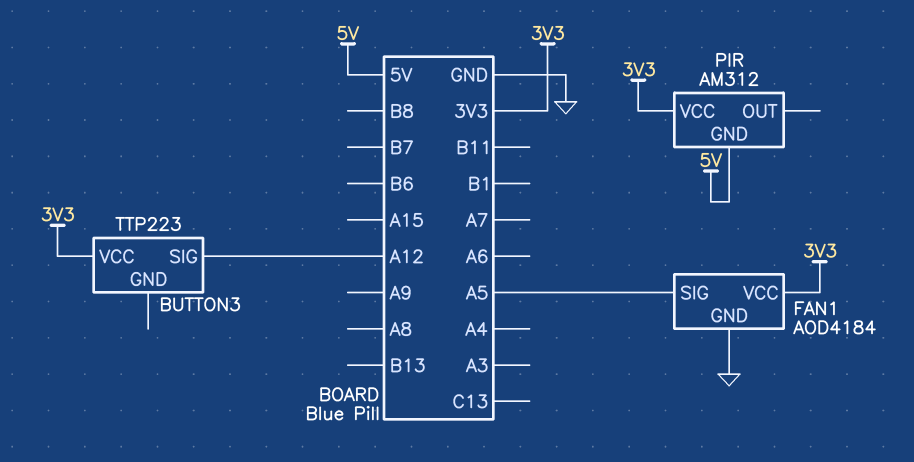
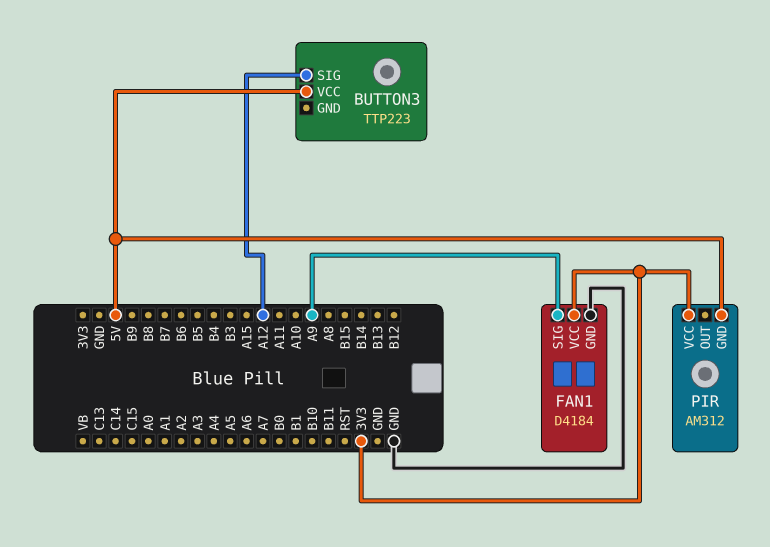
BUTTON3 pin VCC: 3V3 -> 5V
FAN1: AOD4184 -> D4184
FAN1 pin SIG: A5 -> A9

